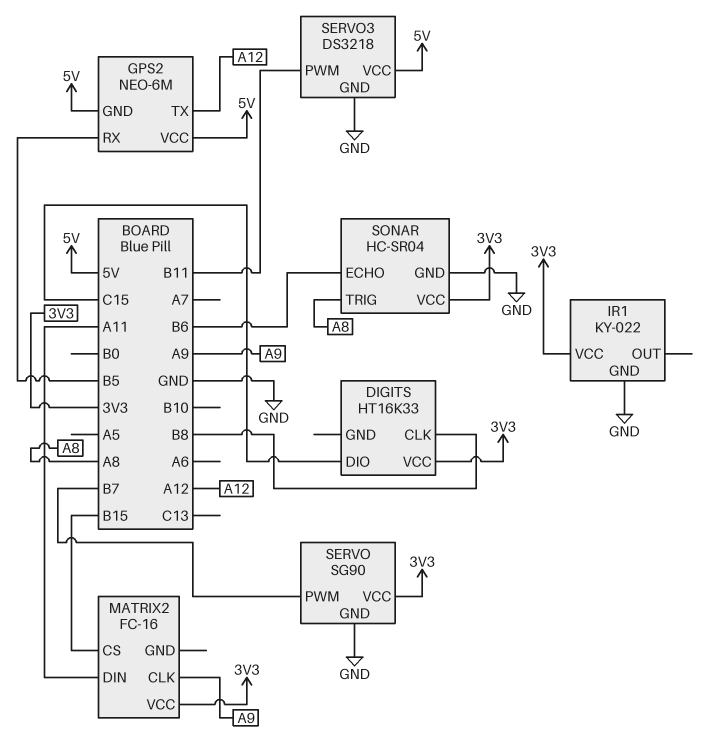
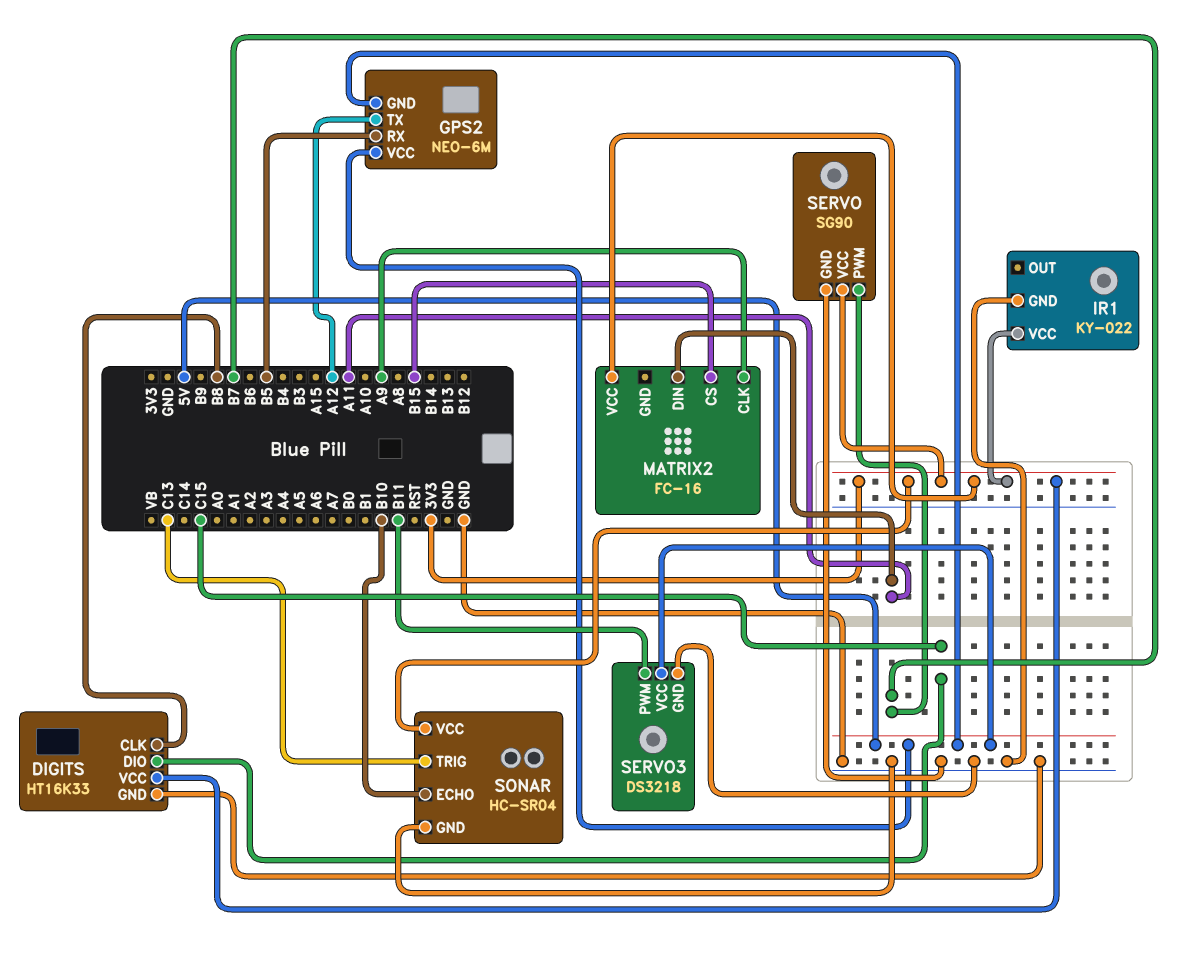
DIGITS pin GND: none -> GND
SONAR pin ECHO: B6 -> B10
SONAR pin TRIG: A8 -> C13

